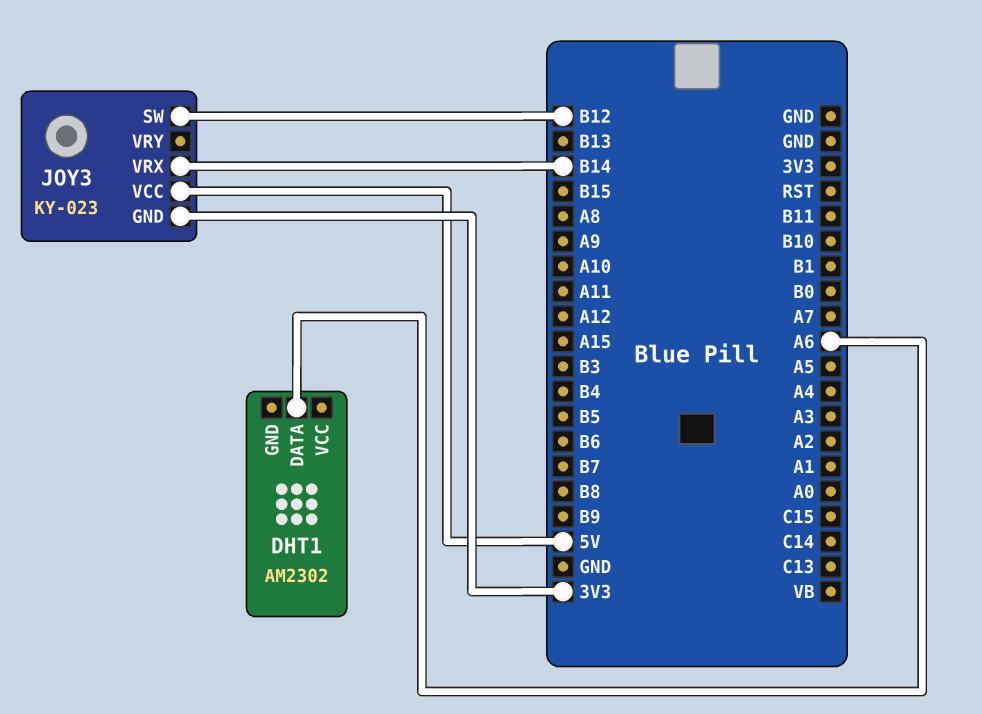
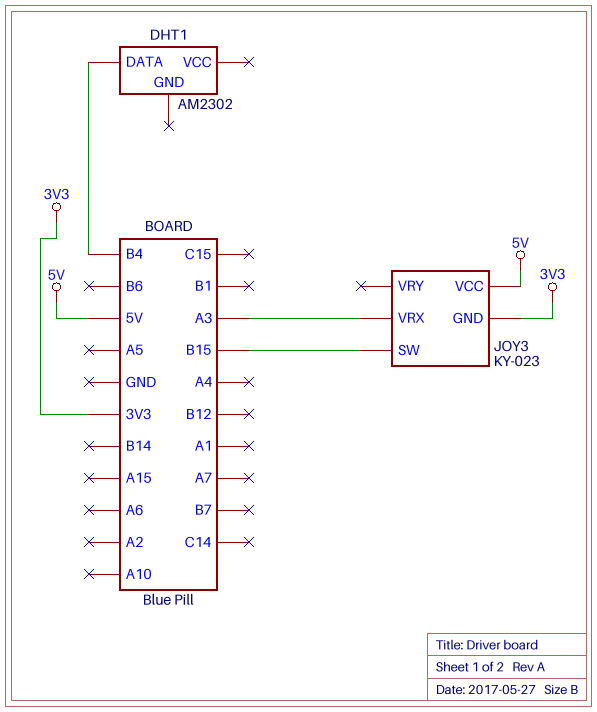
DHT1 pin DATA: A6 -> B4
JOY3 pin SW: B12 -> B15
JOY3 pin VRX: B14 -> A3

